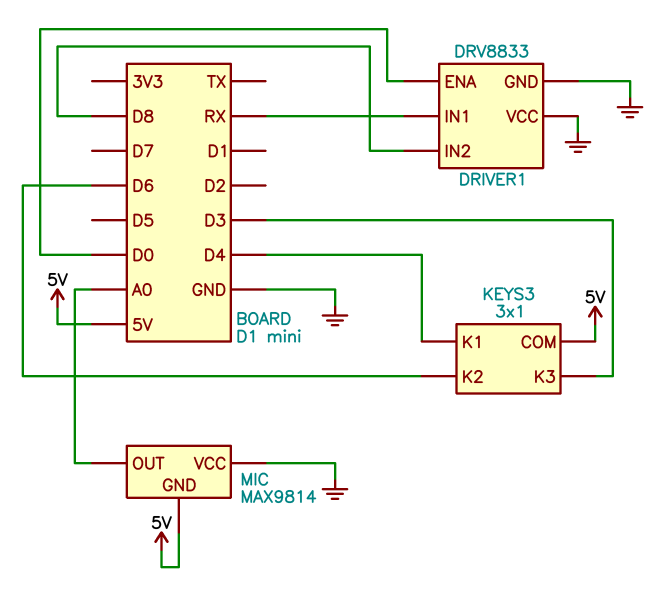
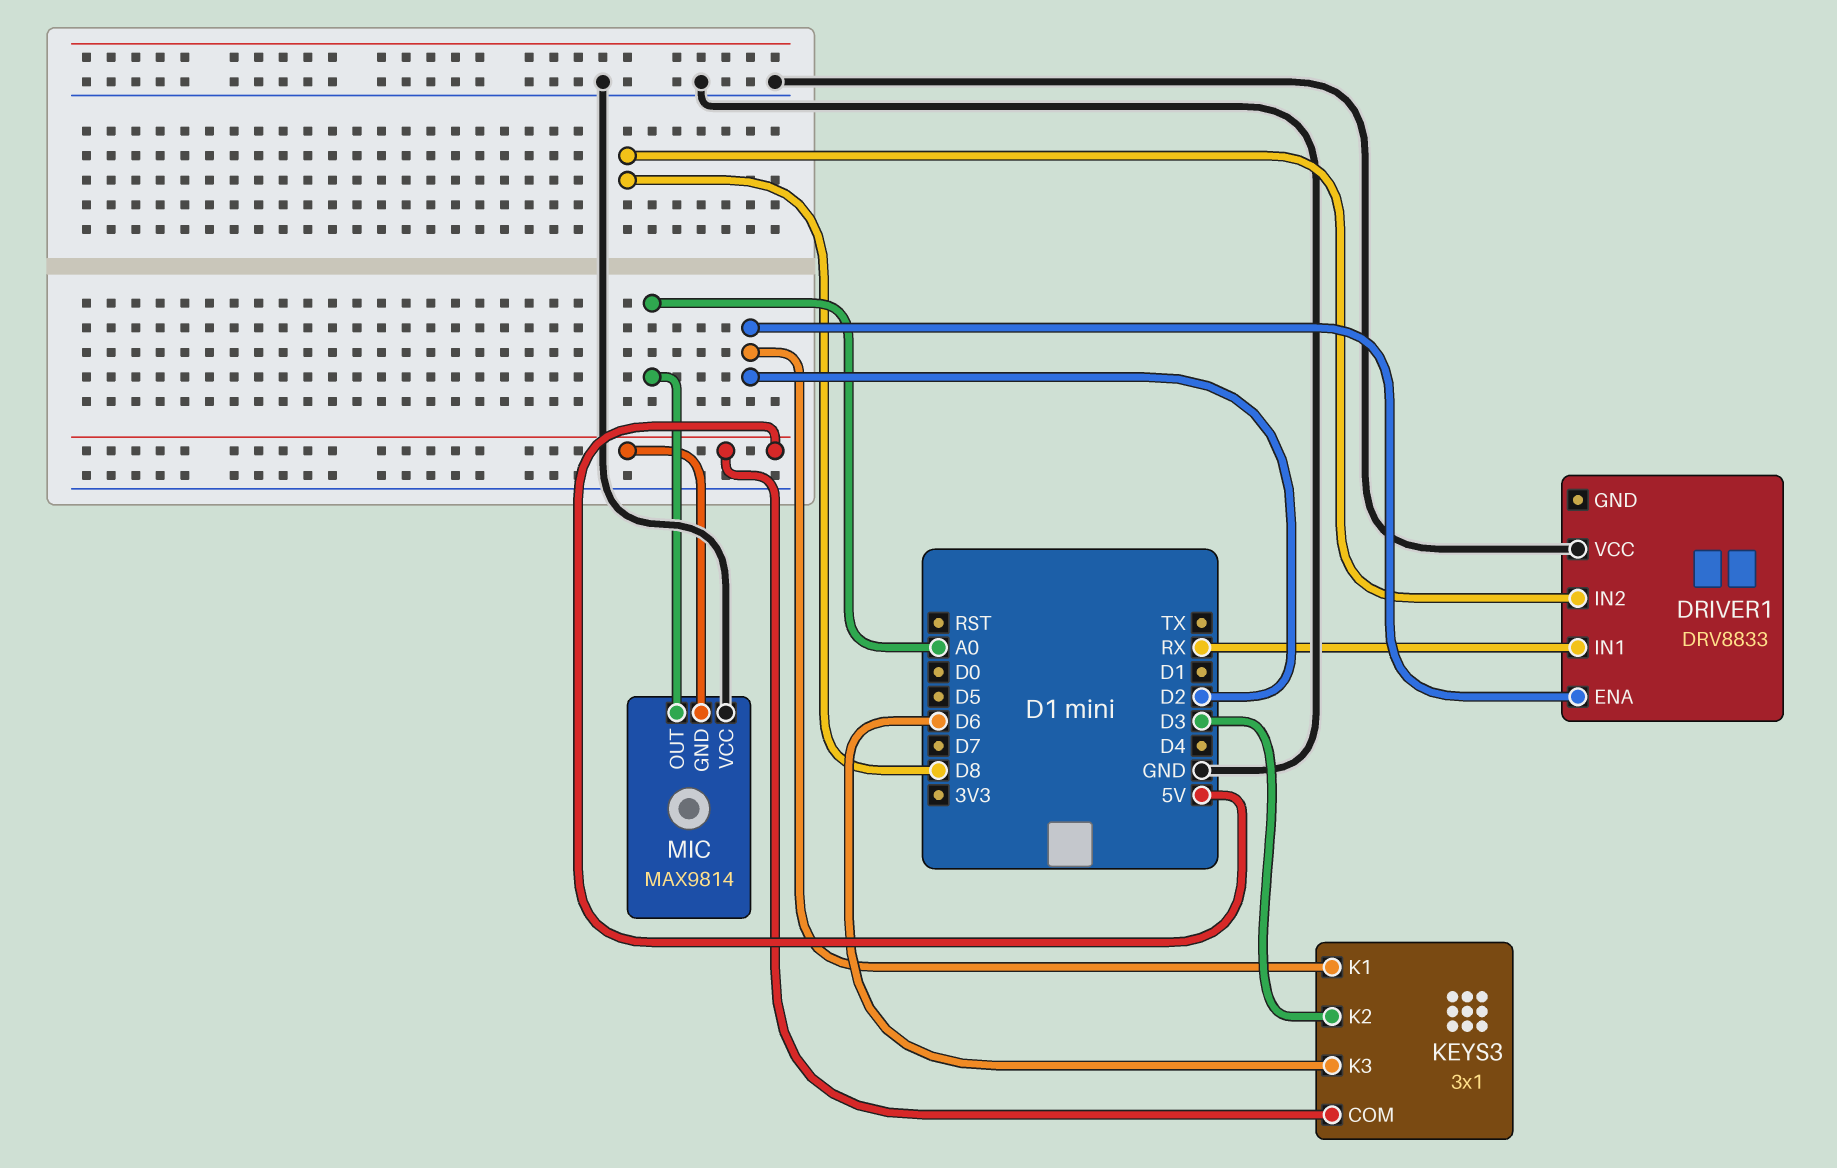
DRIVER1 pin ENA: D0 -> D2
DRIVER1 pin GND: GND -> none
KEYS3 pin K1: D4 -> D2
KEYS3 pin K2: D6 -> D3
KEYS3 pin K3: D3 -> D6

